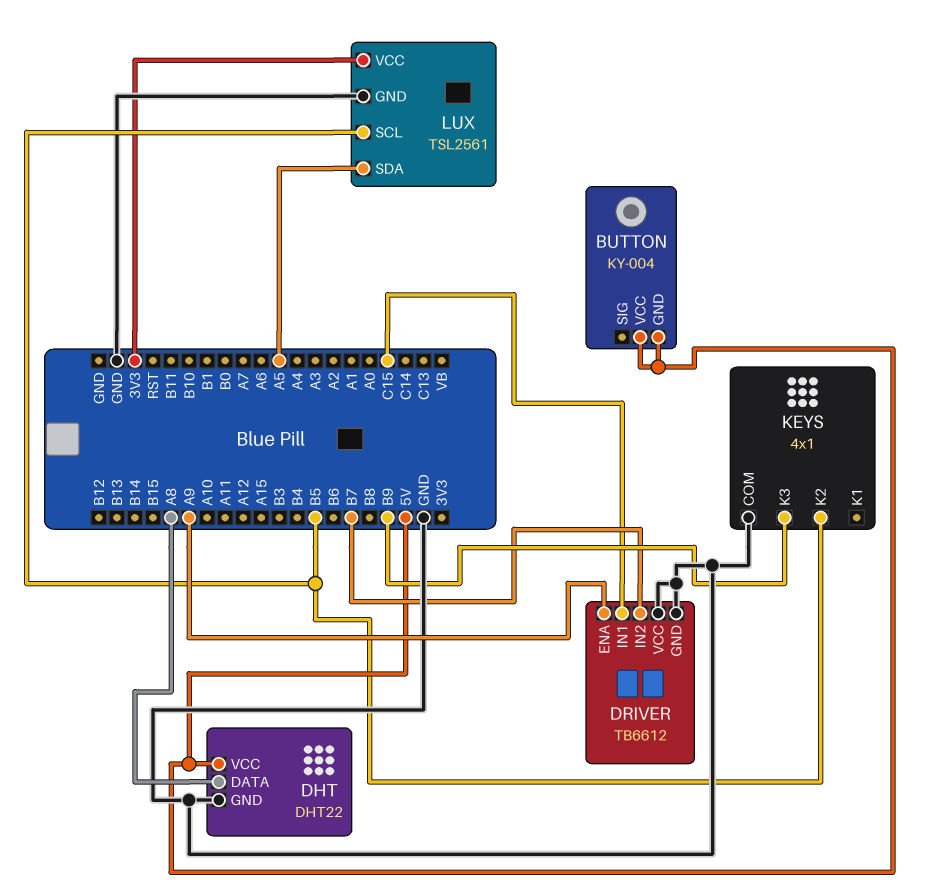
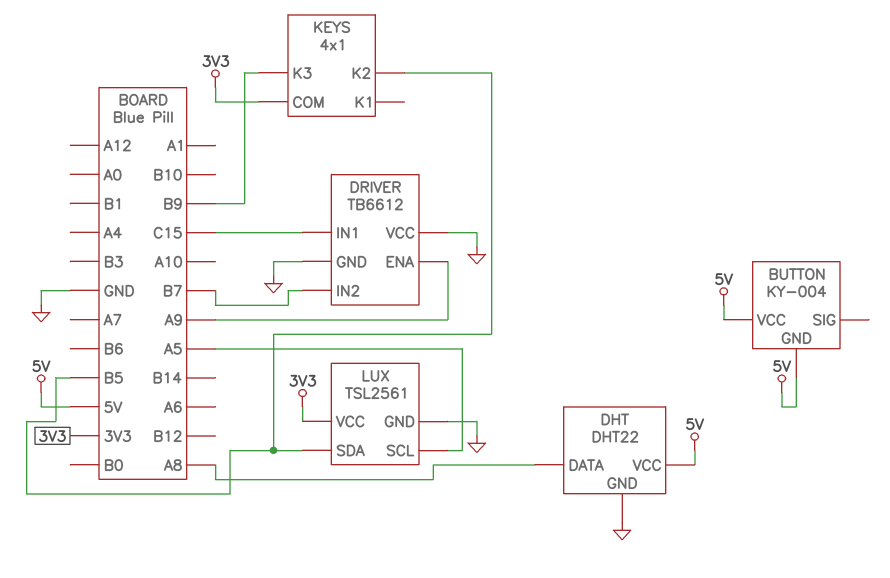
KEYS pin COM: GND -> 3V3
LUX pin SCL: B5 -> A5
LUX pin SDA: A5 -> B5

